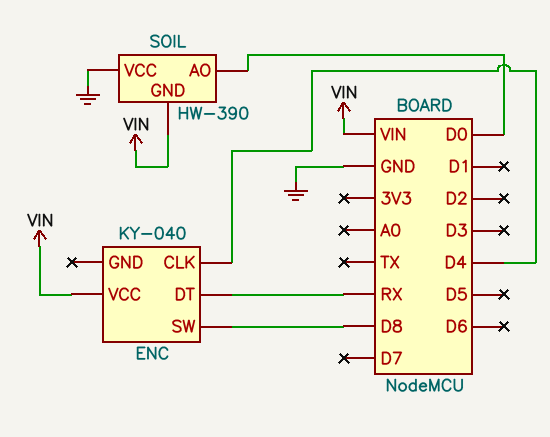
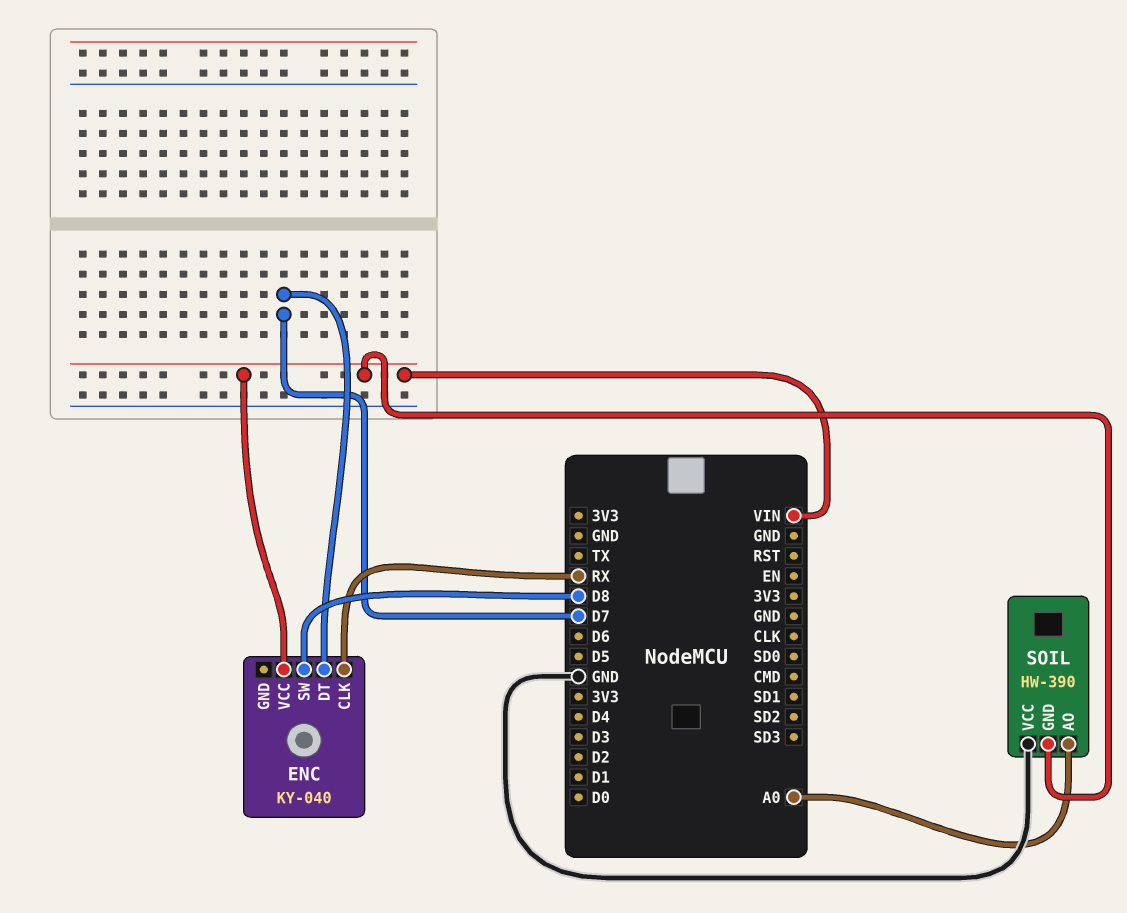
ENC pin CLK: D4 -> RX
ENC pin DT: RX -> D7
SOIL pin AO: D0 -> A0

